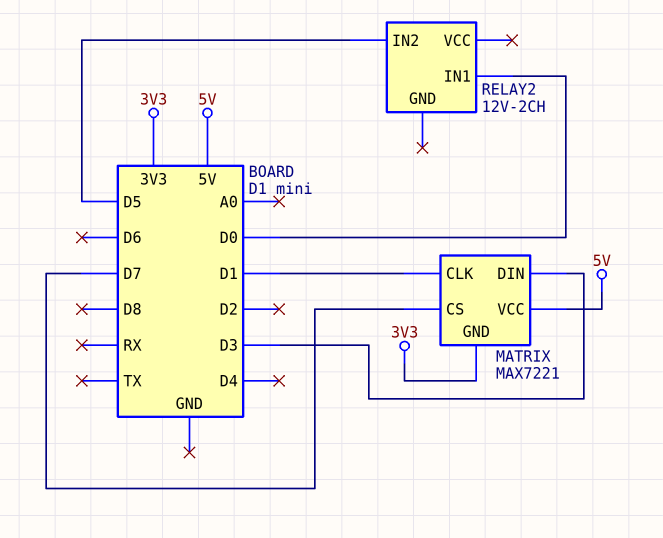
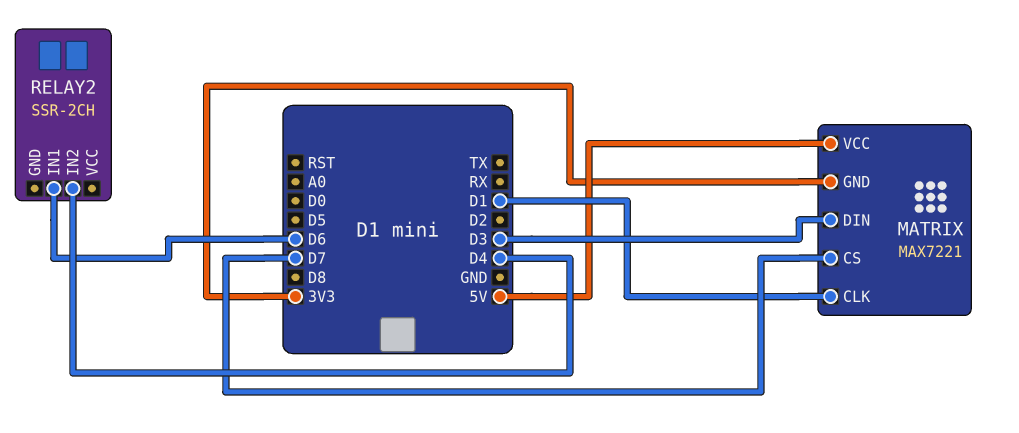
RELAY2: 12V-2CH -> SSR-2CH
RELAY2 pin IN1: D0 -> D6
RELAY2 pin IN2: D5 -> D4

